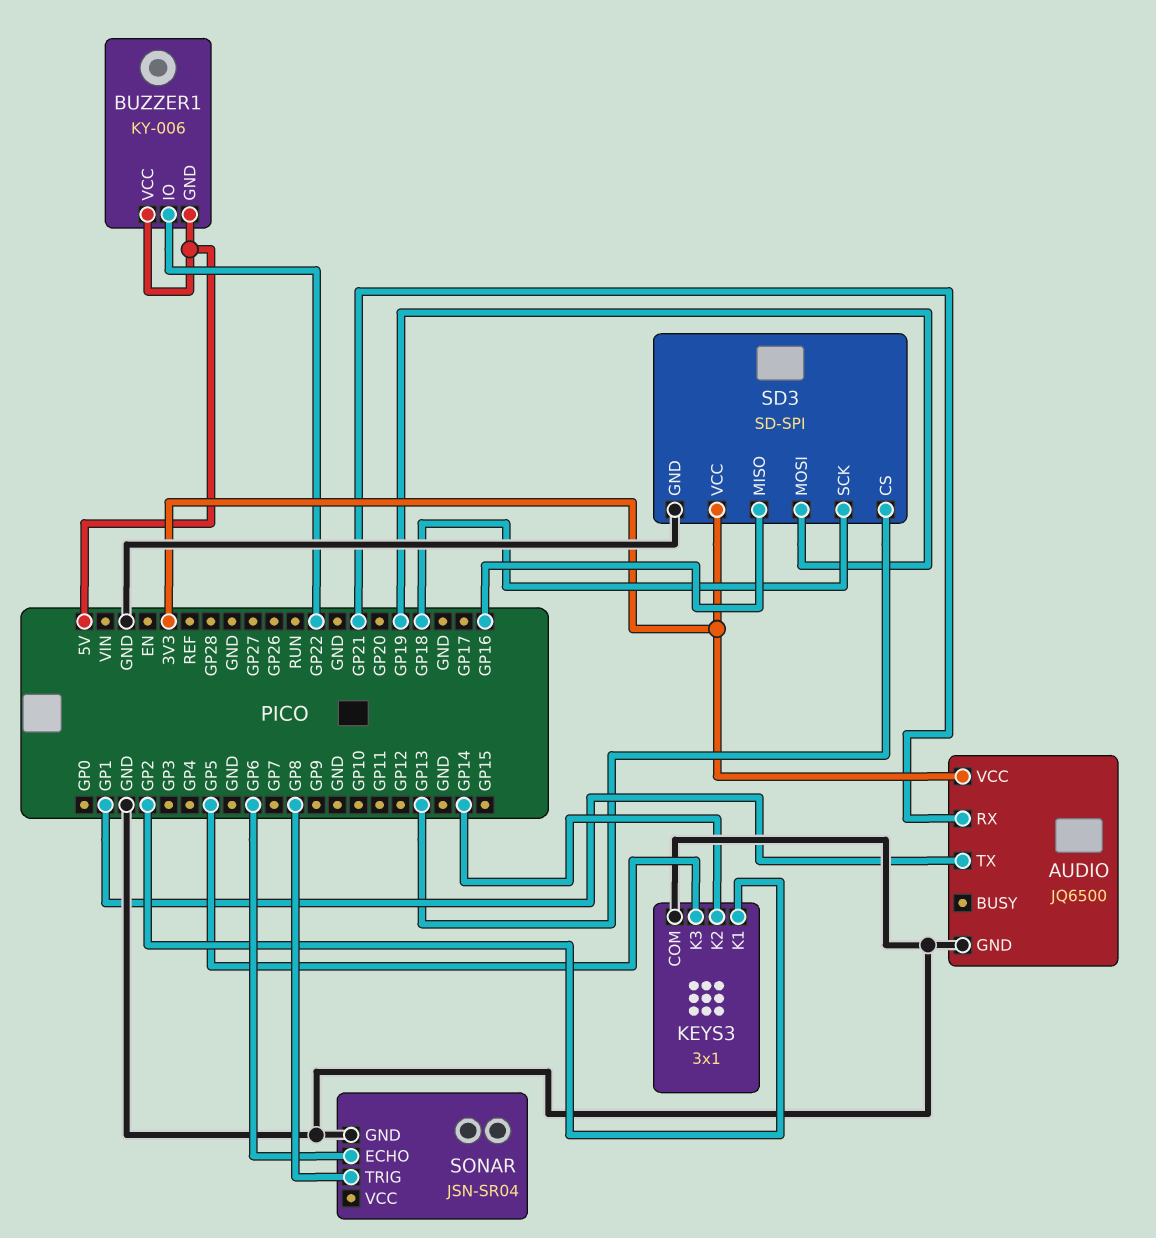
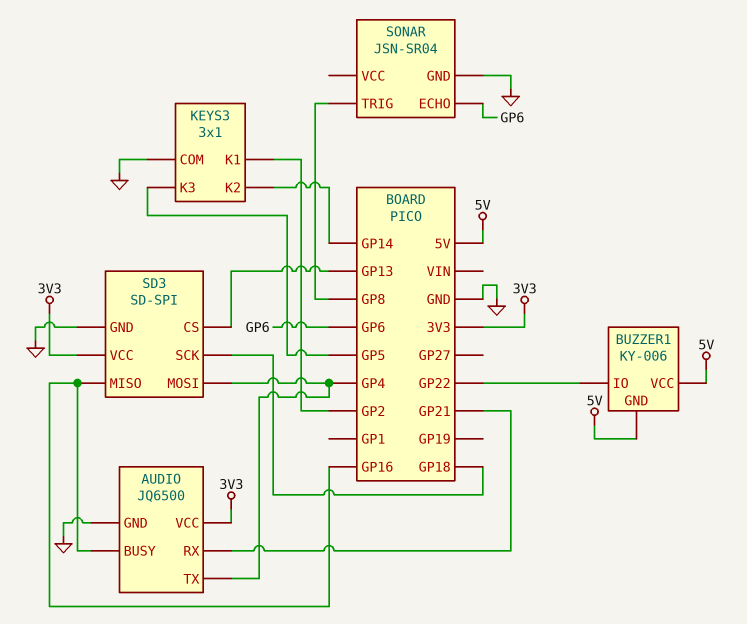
AUDIO pin BUSY: none -> GP16
AUDIO pin TX: GP1 -> GP4
SD3 pin MOSI: GP19 -> GP4

